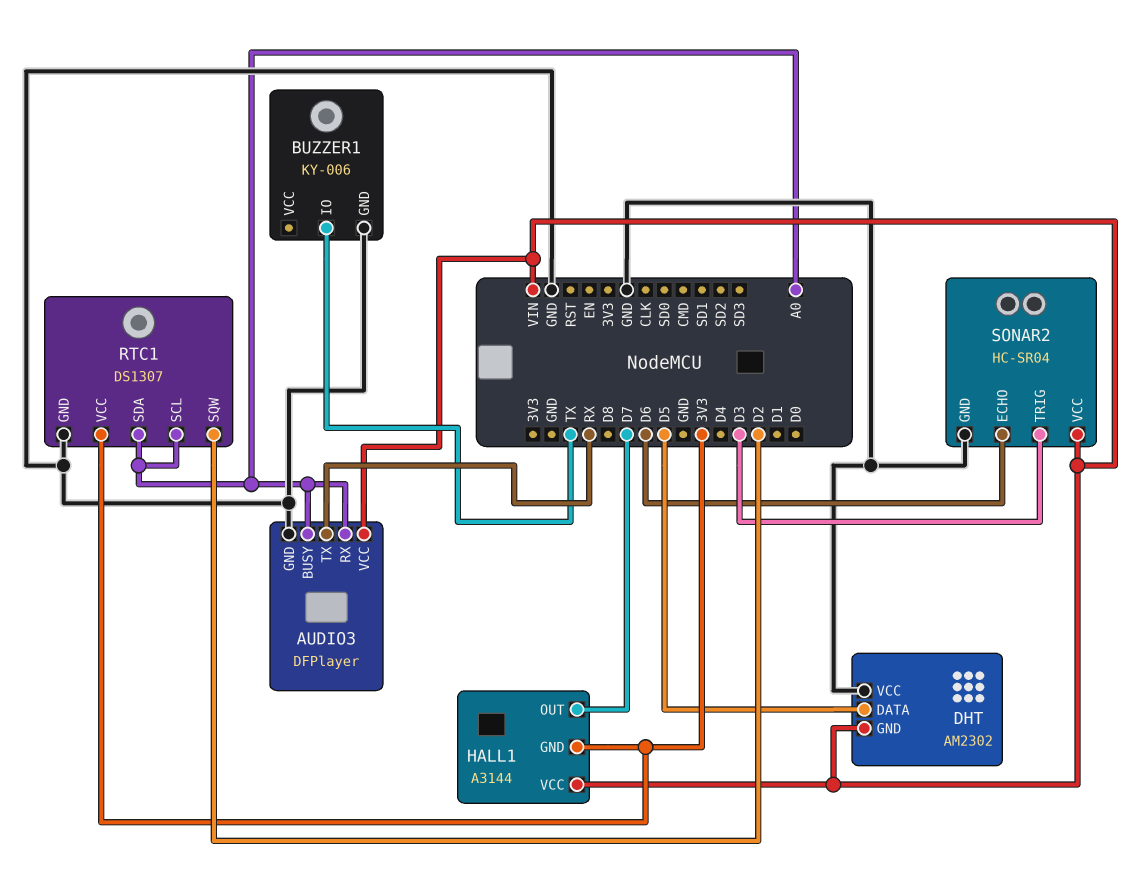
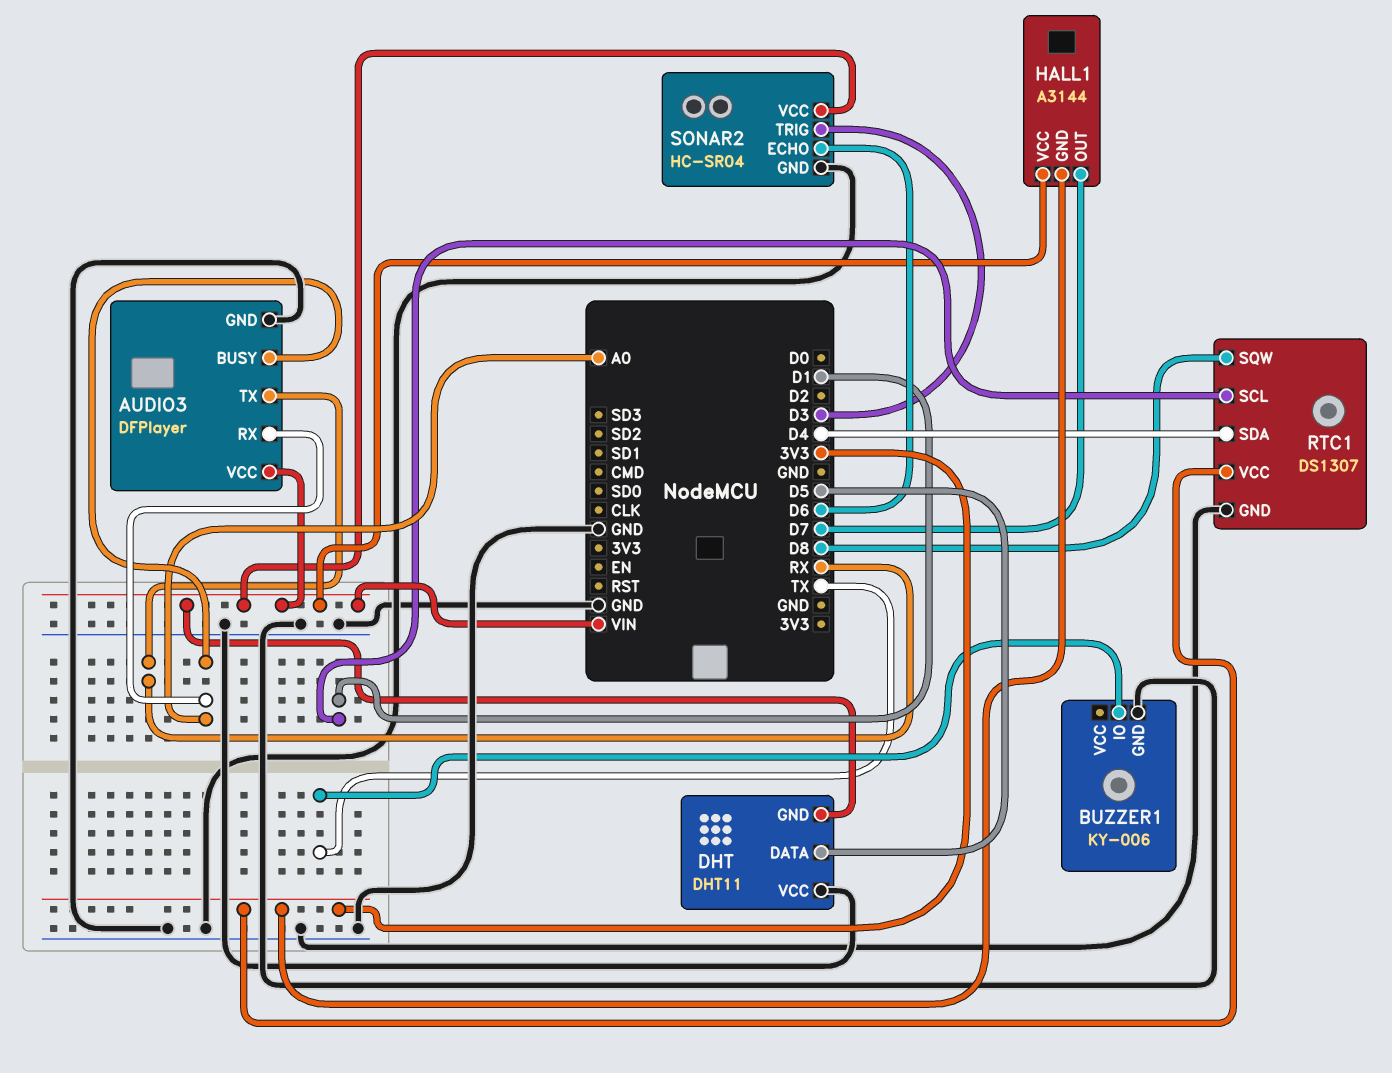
DHT: AM2302 -> DHT11
RTC1 pin SCL: A0 -> D1
RTC1 pin SDA: A0 -> D4
RTC1 pin SQW: D2 -> D8

